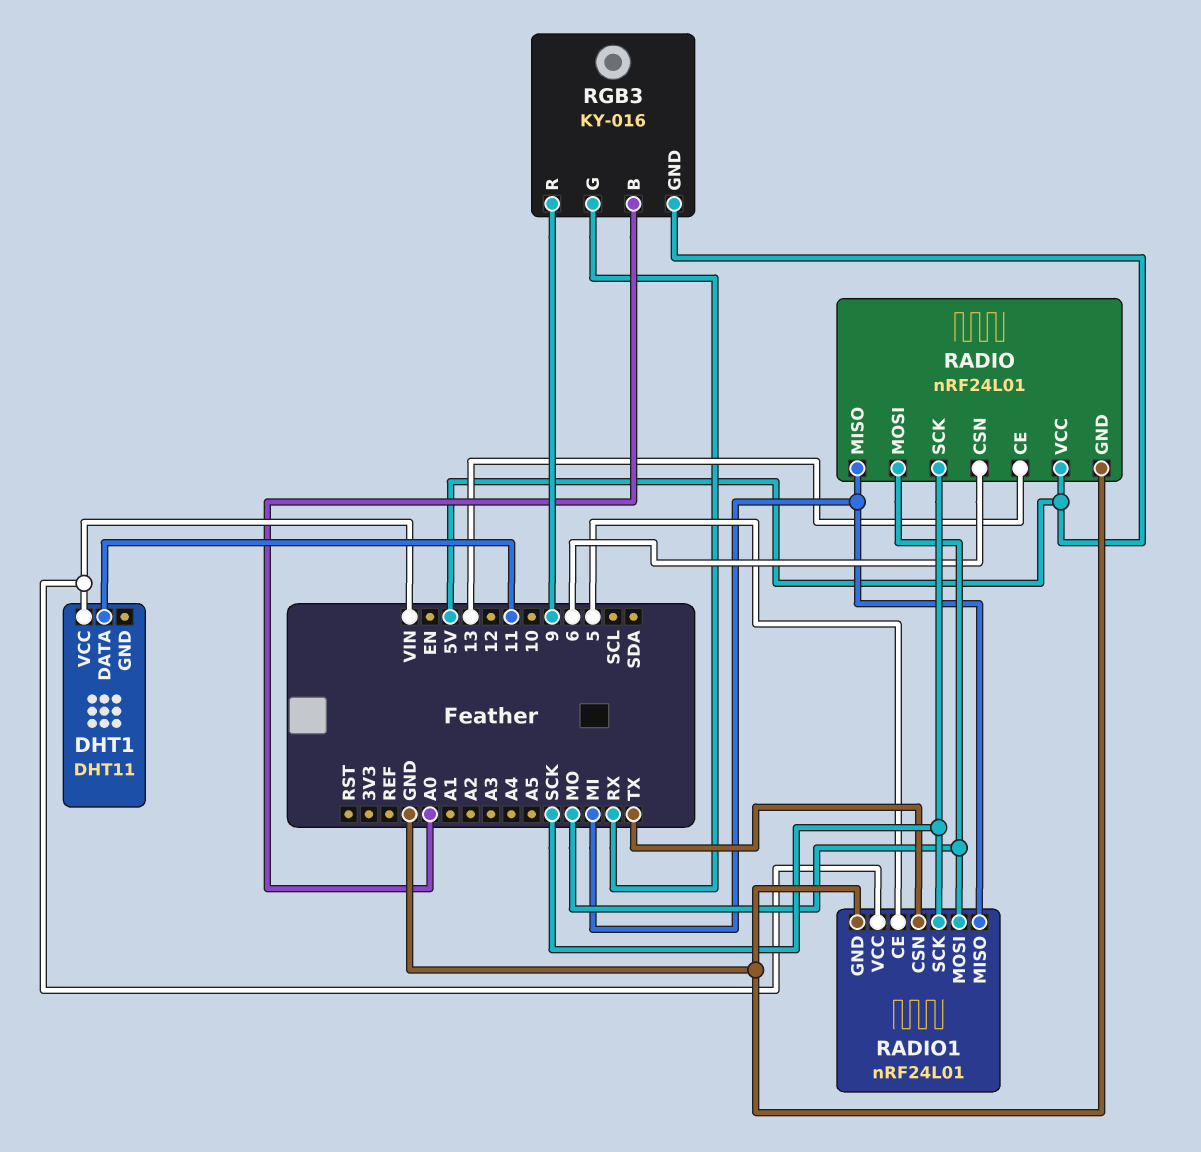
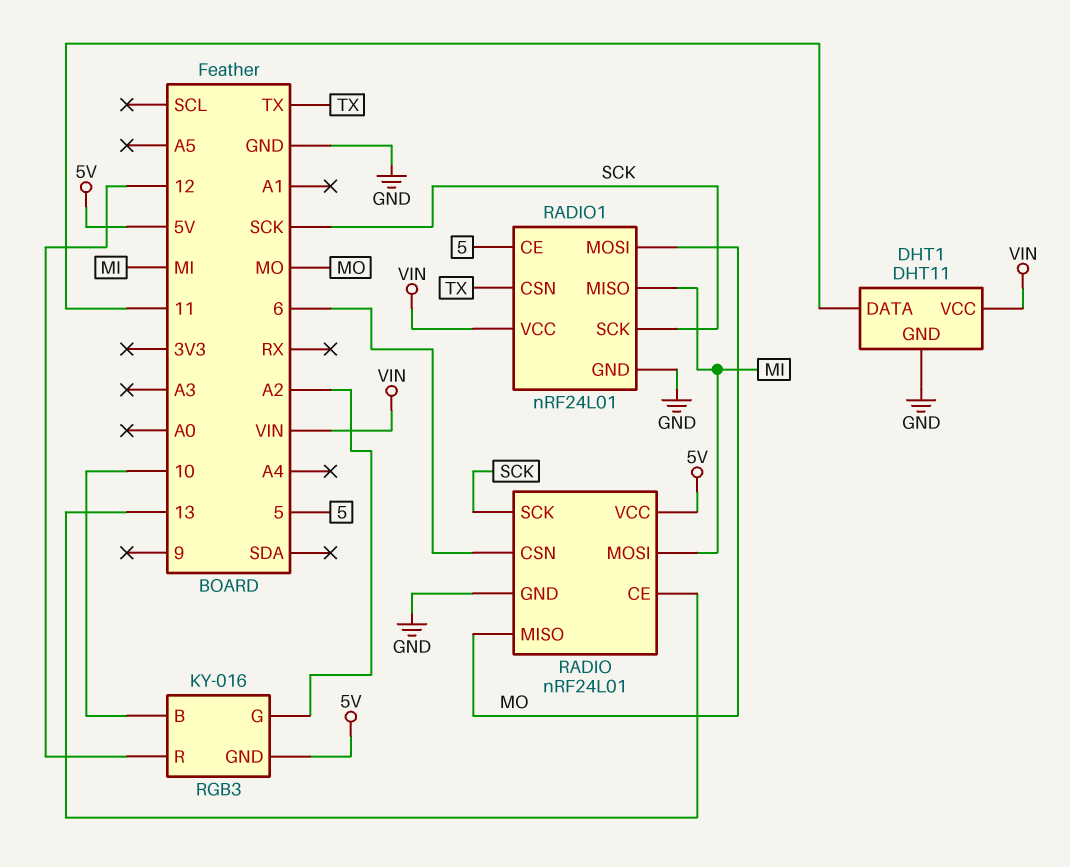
DHT1 pin GND: none -> GND
RADIO pin MISO: MI -> MO
RADIO pin MOSI: MO -> MI
RGB3 pin B: A0 -> 10
RGB3 pin G: RX -> A2
RGB3 pin R: 9 -> 12

